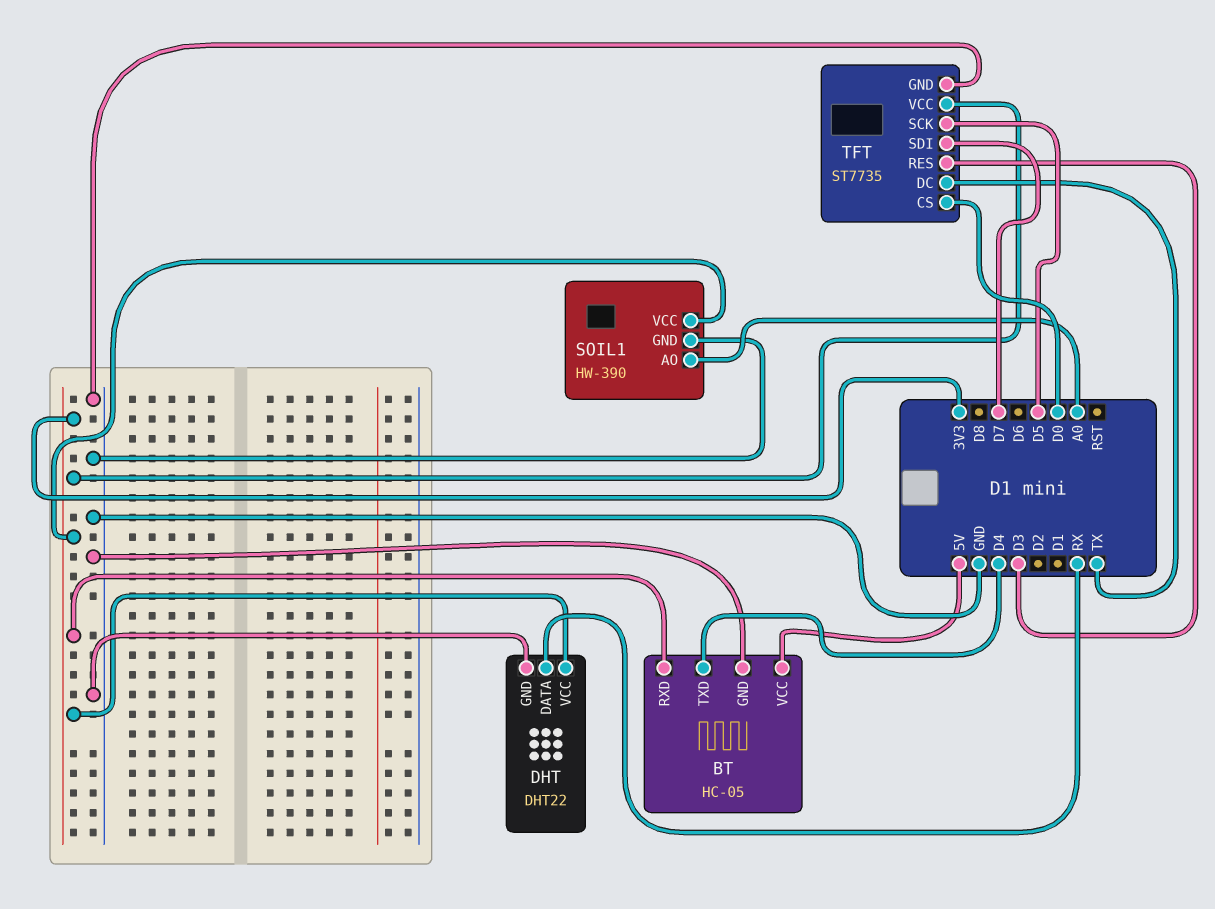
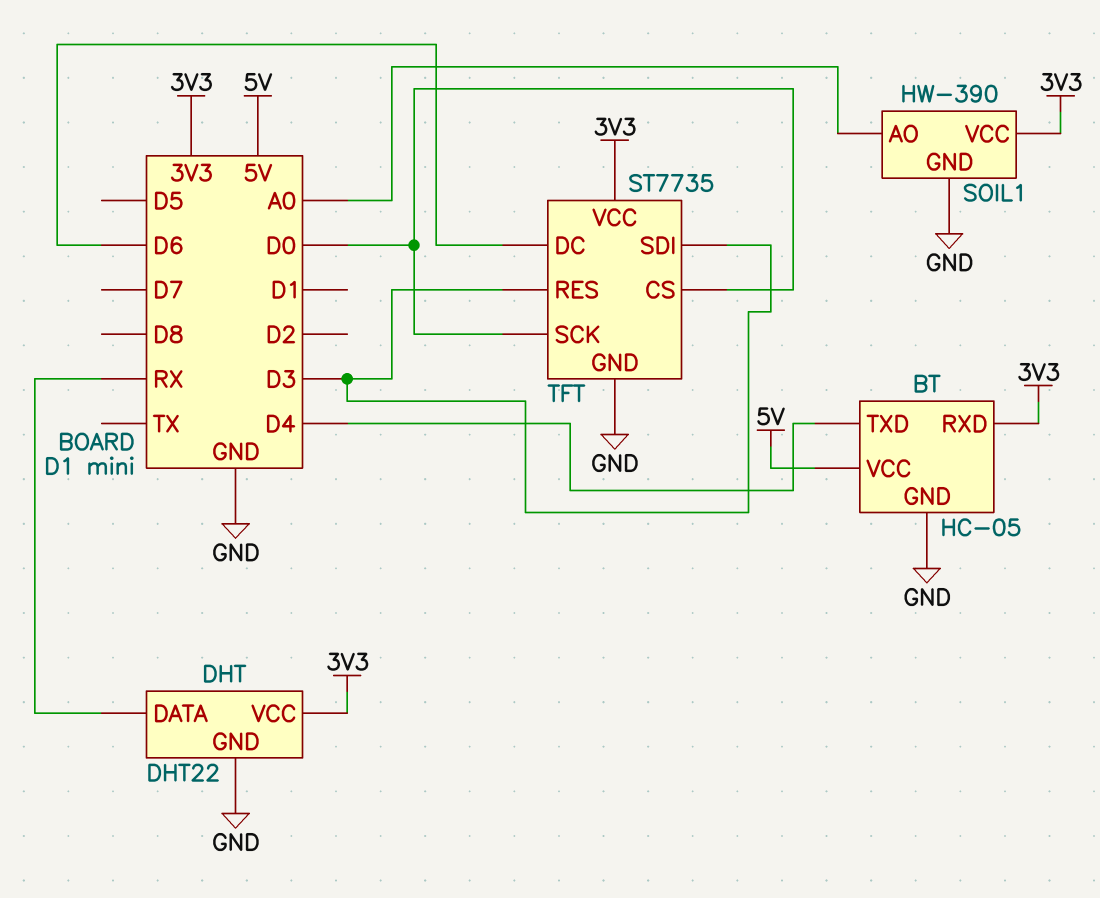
TFT pin DC: TX -> D6
TFT pin SCK: D5 -> D0
TFT pin SDI: D7 -> D3

